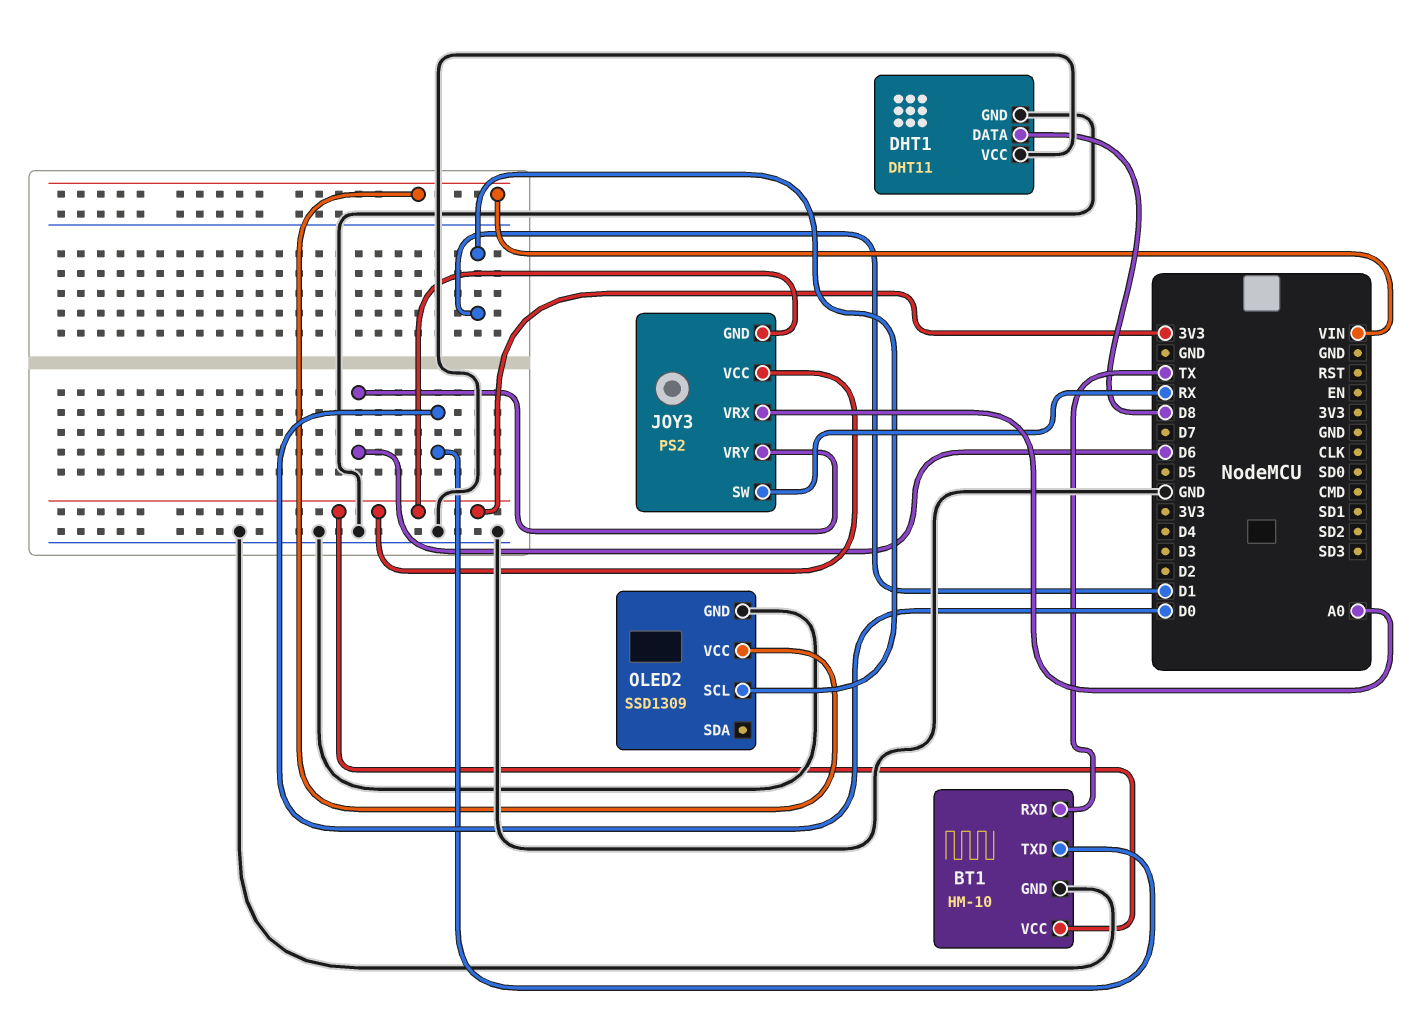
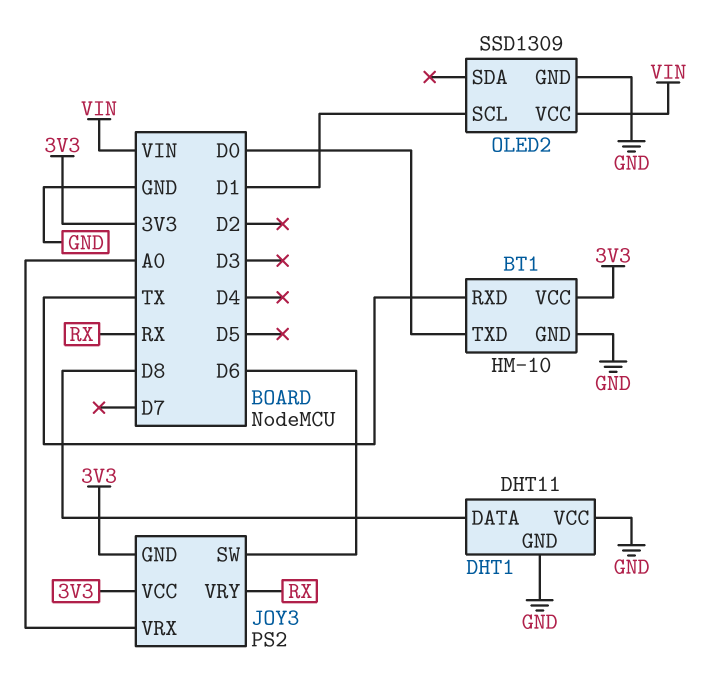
JOY3 pin SW: RX -> D6
JOY3 pin VRY: D6 -> RX

